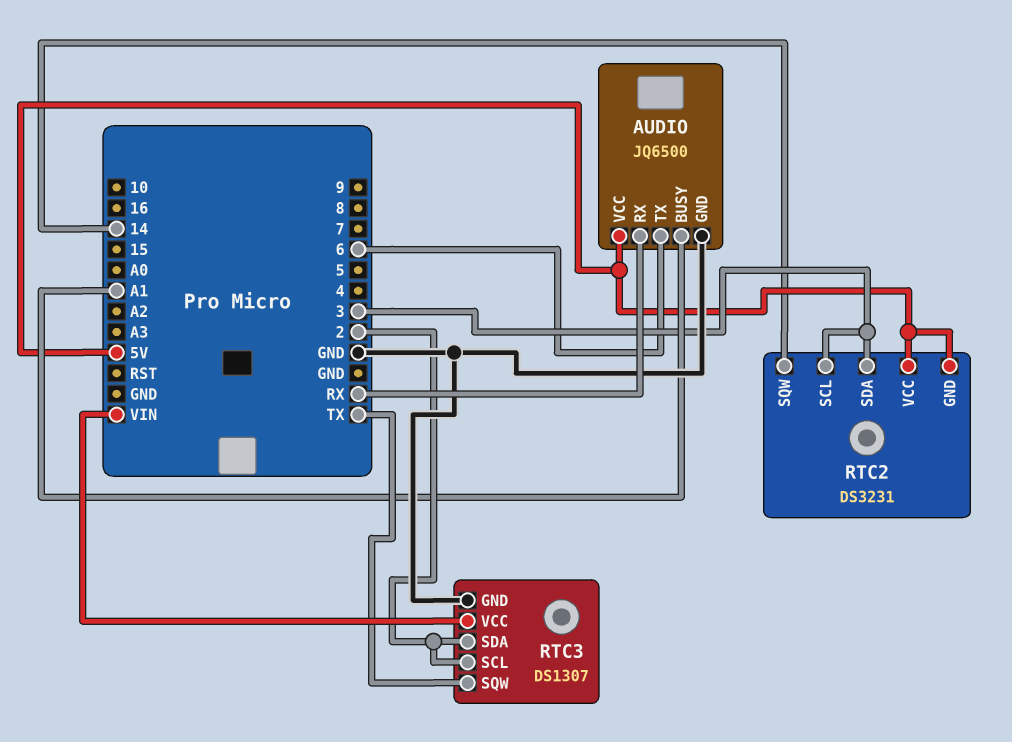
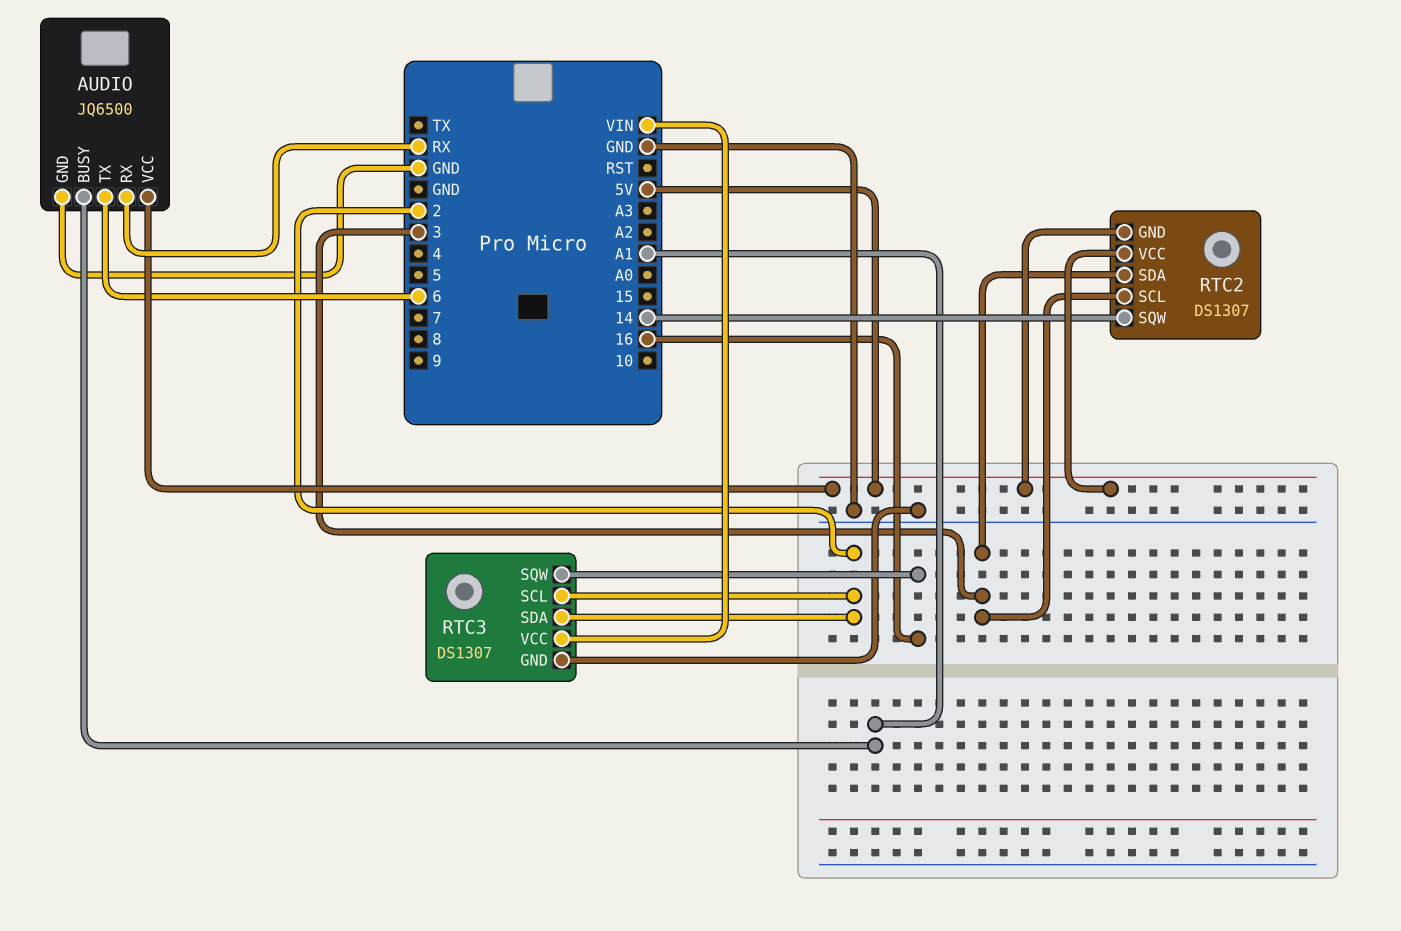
RTC2: DS3231 -> DS1307
RTC3 pin SQW: TX -> 16

